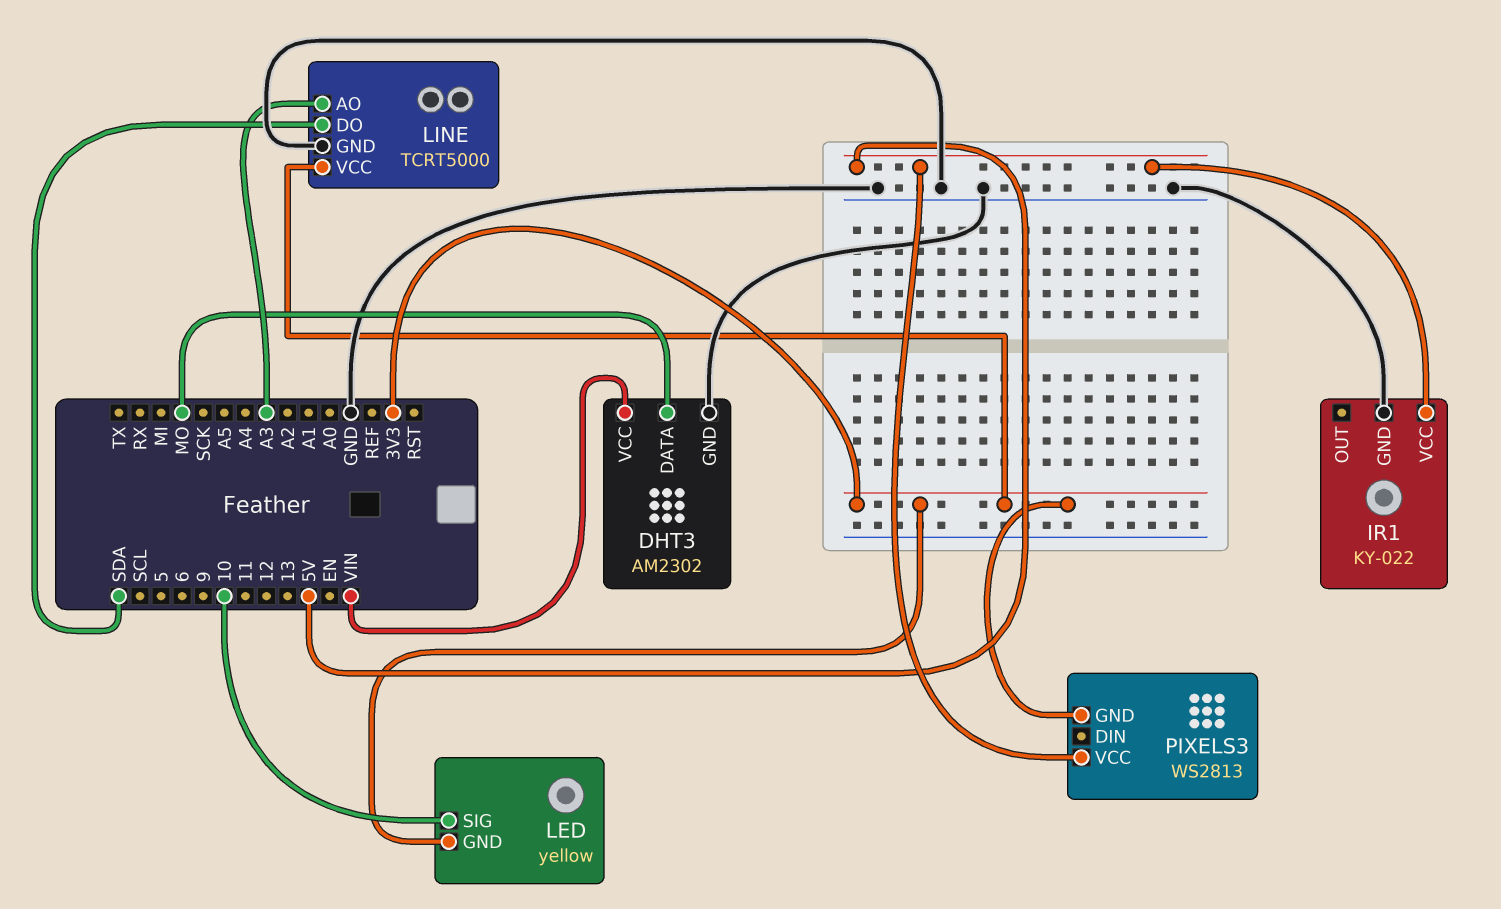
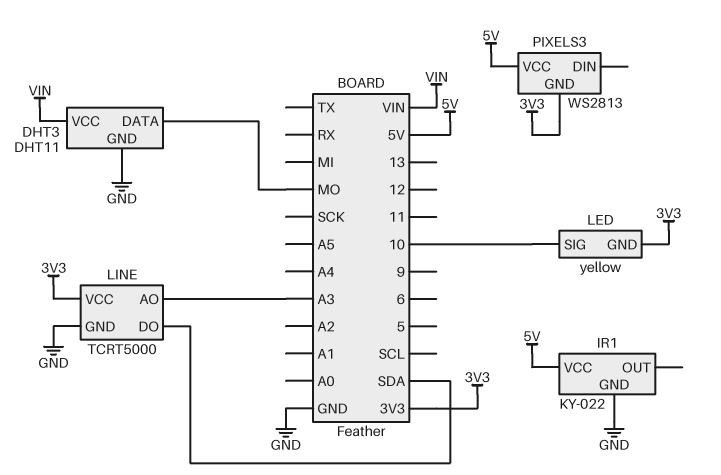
DHT3: AM2302 -> DHT11

